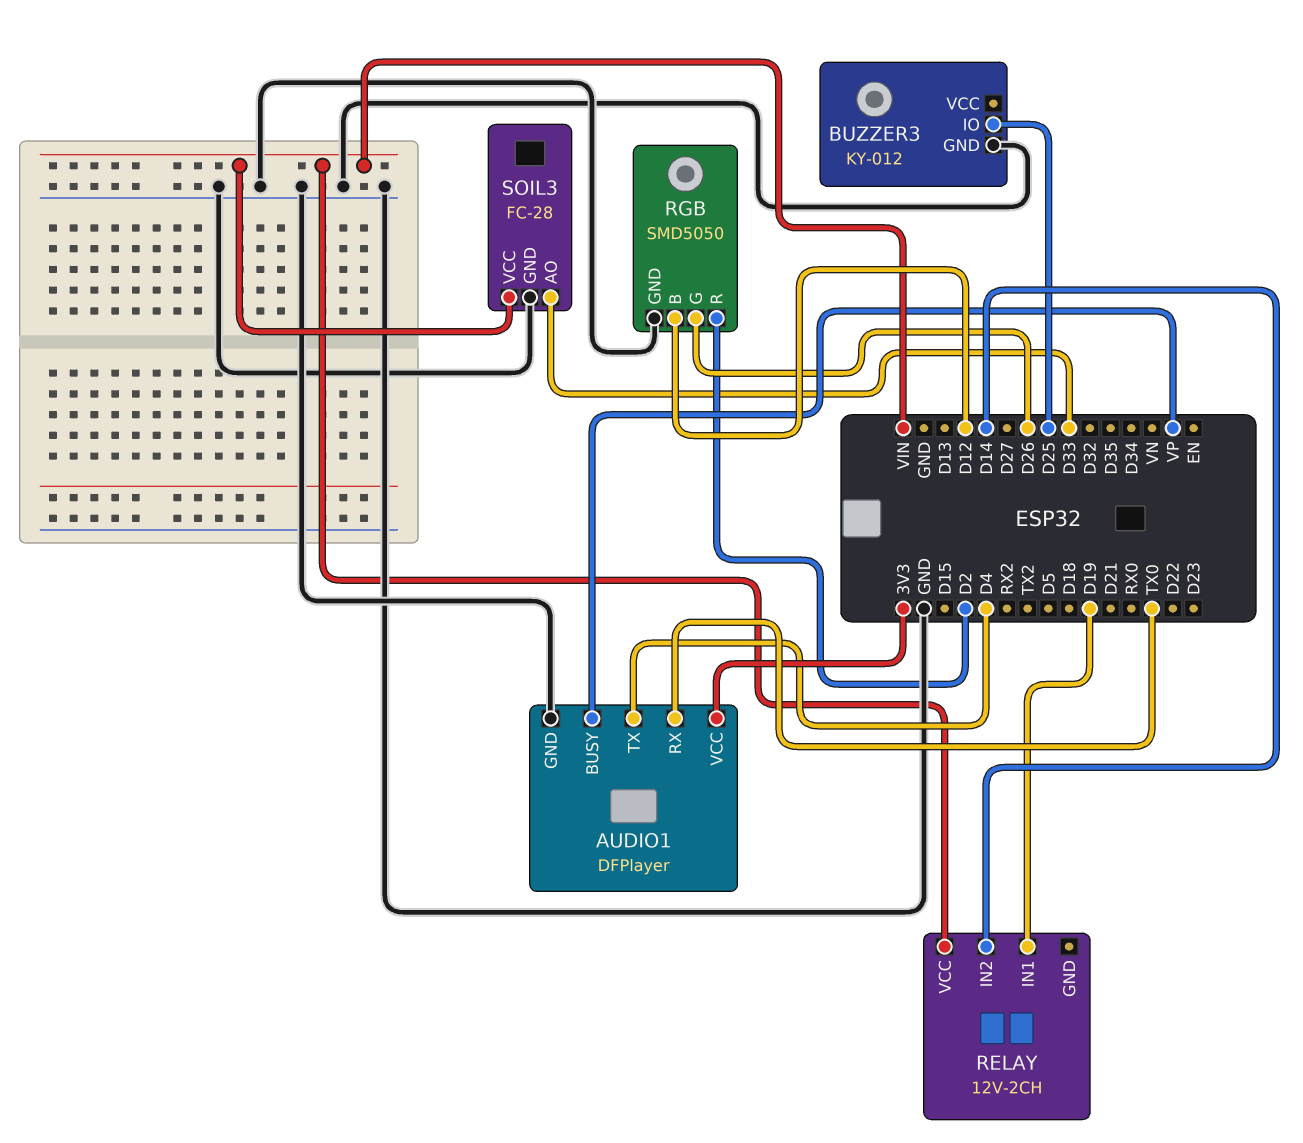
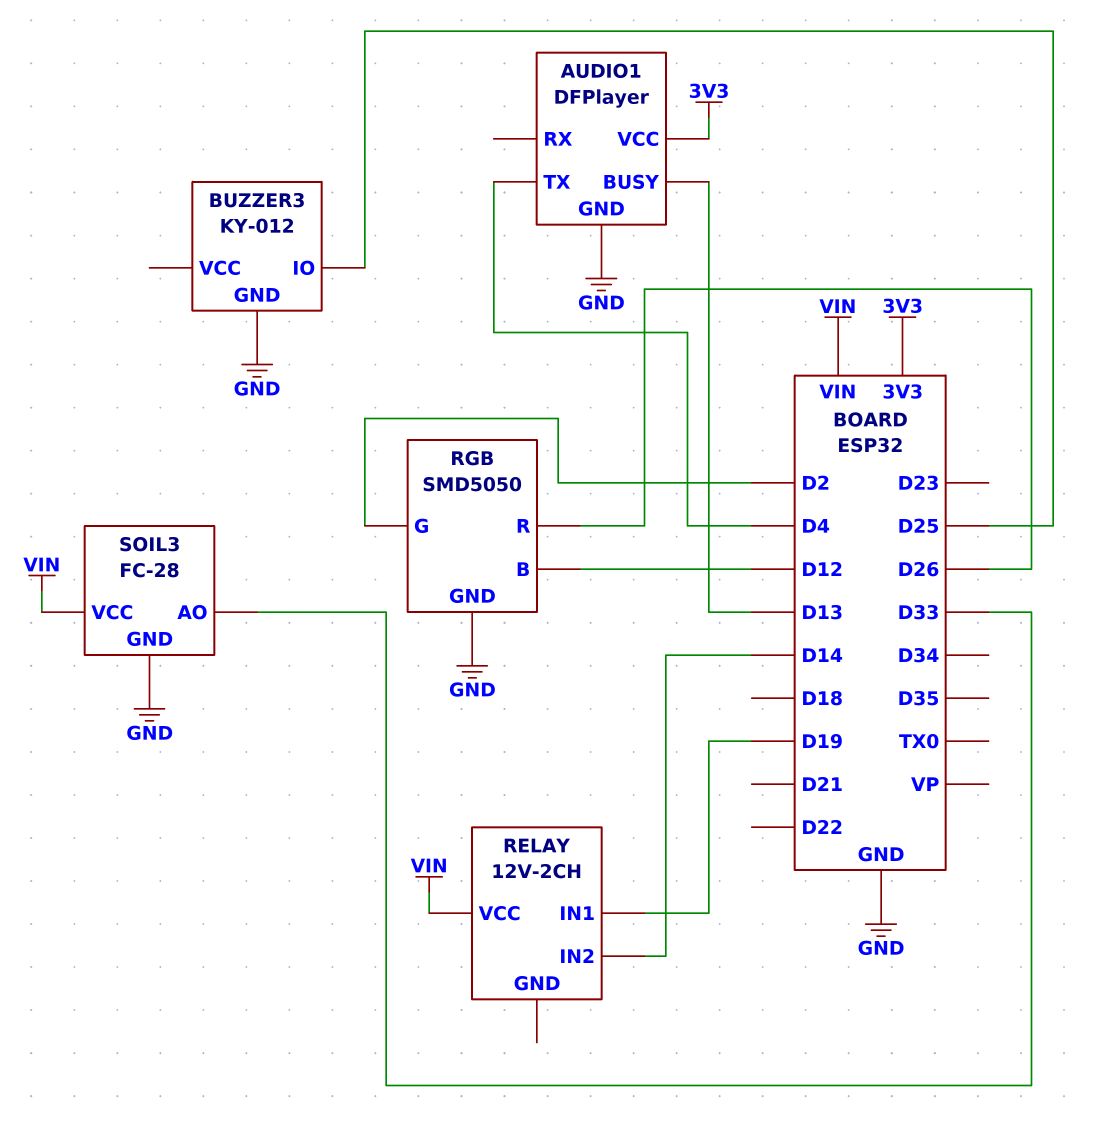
AUDIO1 pin BUSY: VP -> D13
AUDIO1 pin RX: TX0 -> none
RGB pin G: D26 -> D2
RGB pin R: D2 -> D26

